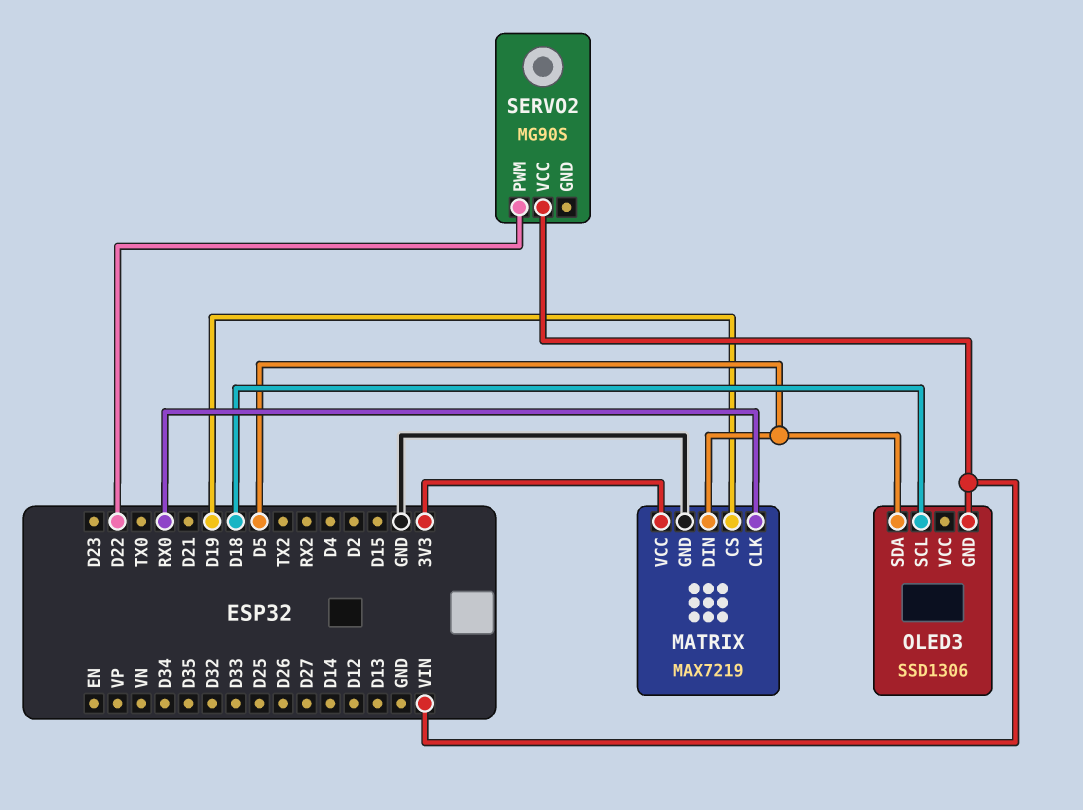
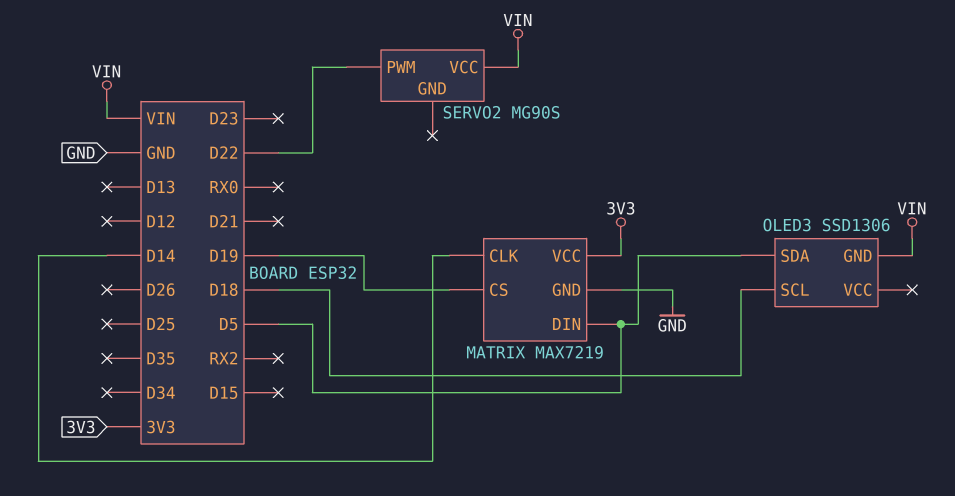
MATRIX pin CLK: RX0 -> D14

